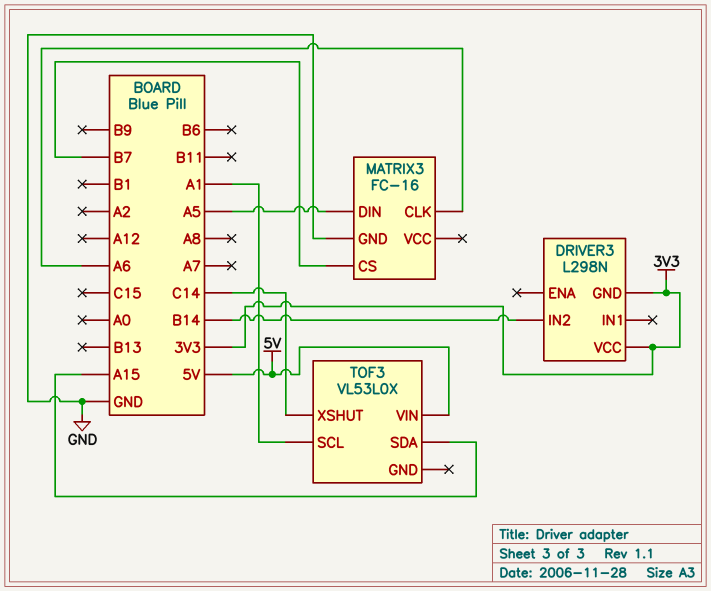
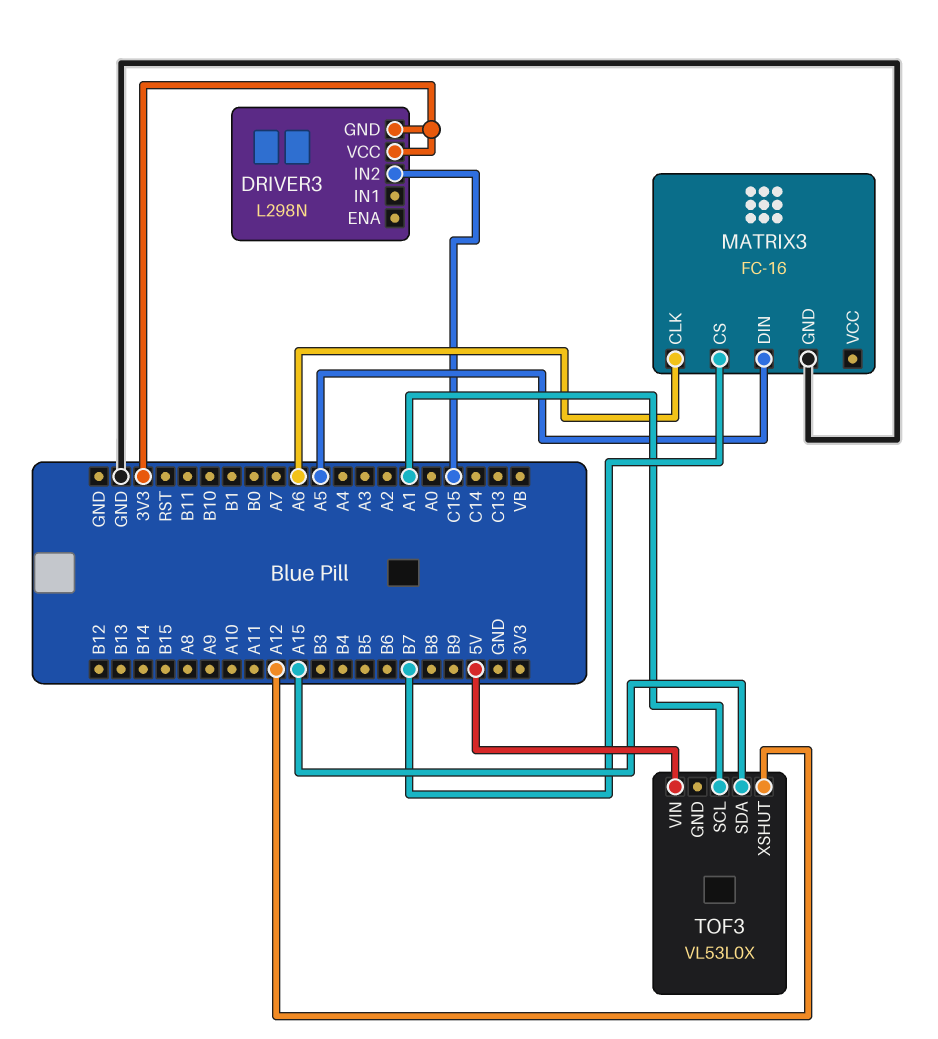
DRIVER3 pin IN2: B14 -> C15
TOF3 pin XSHUT: C14 -> A12

